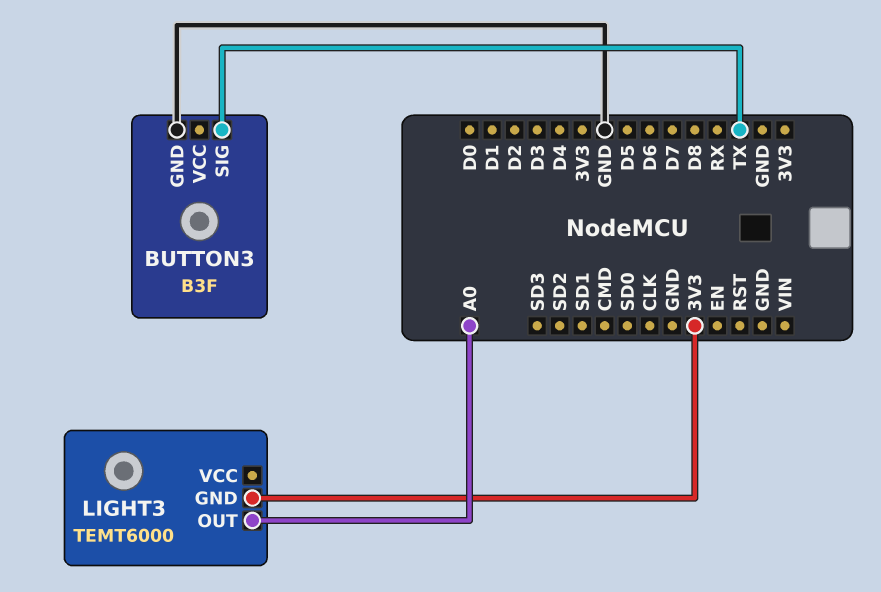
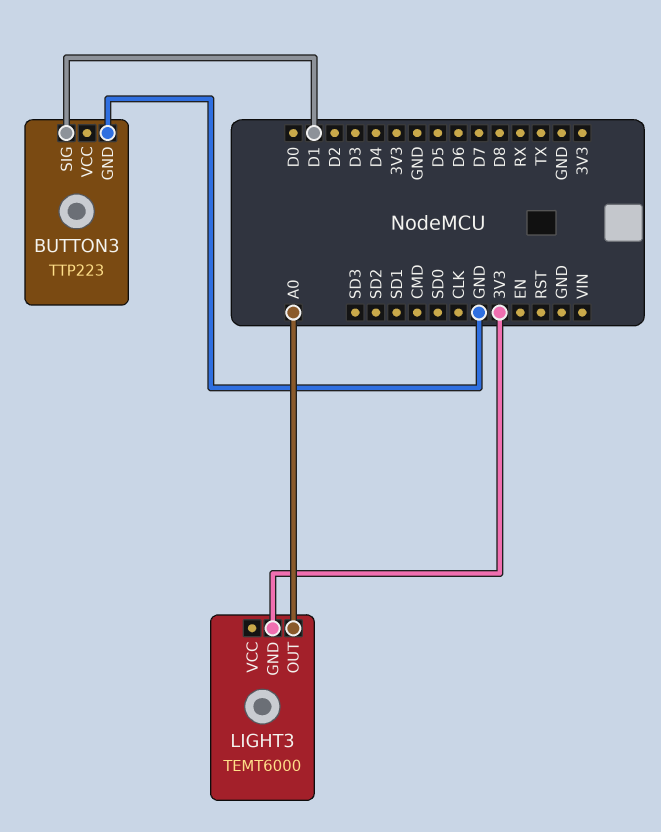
BUTTON3: B3F -> TTP223
BUTTON3 pin SIG: TX -> D1

